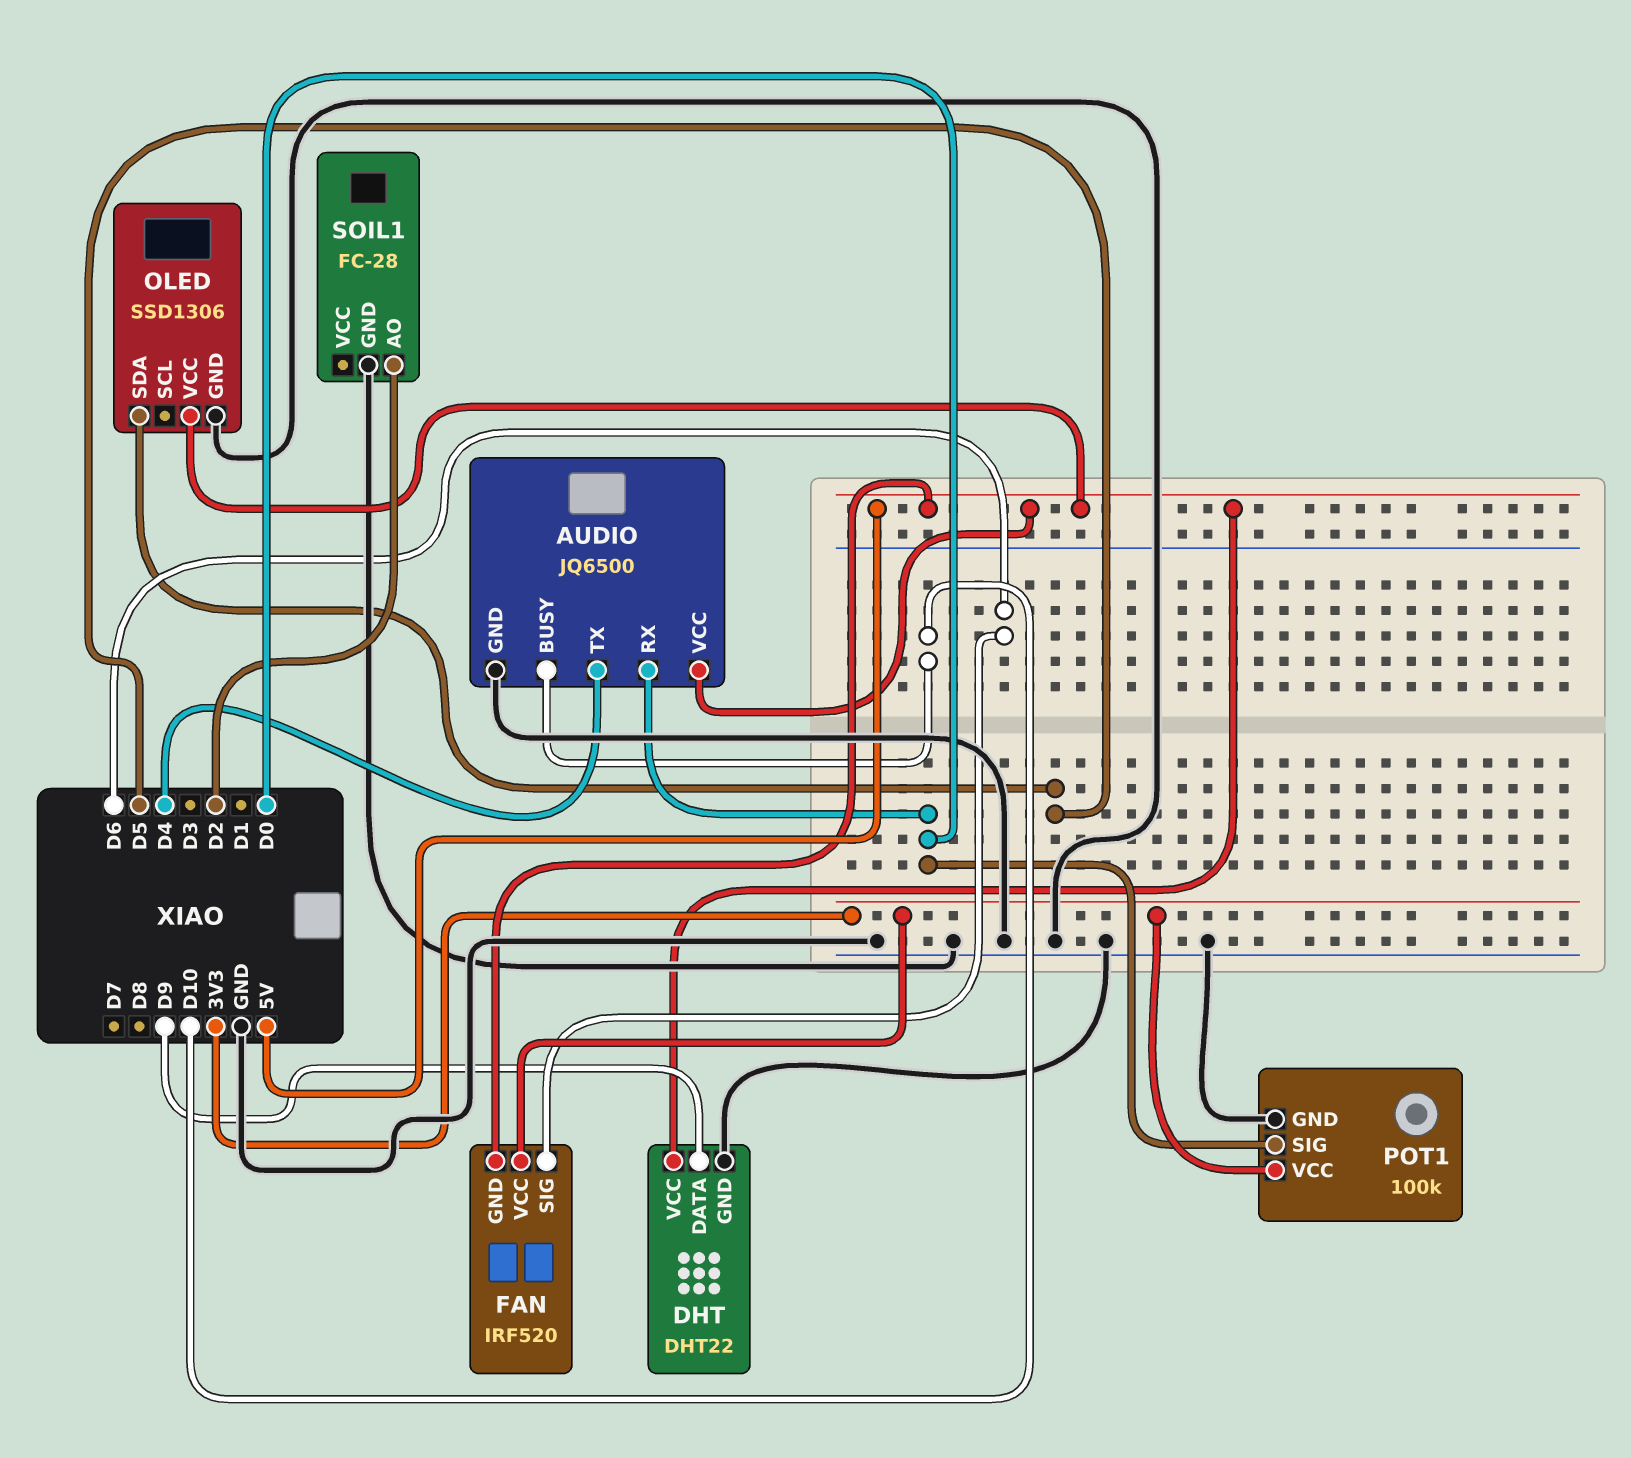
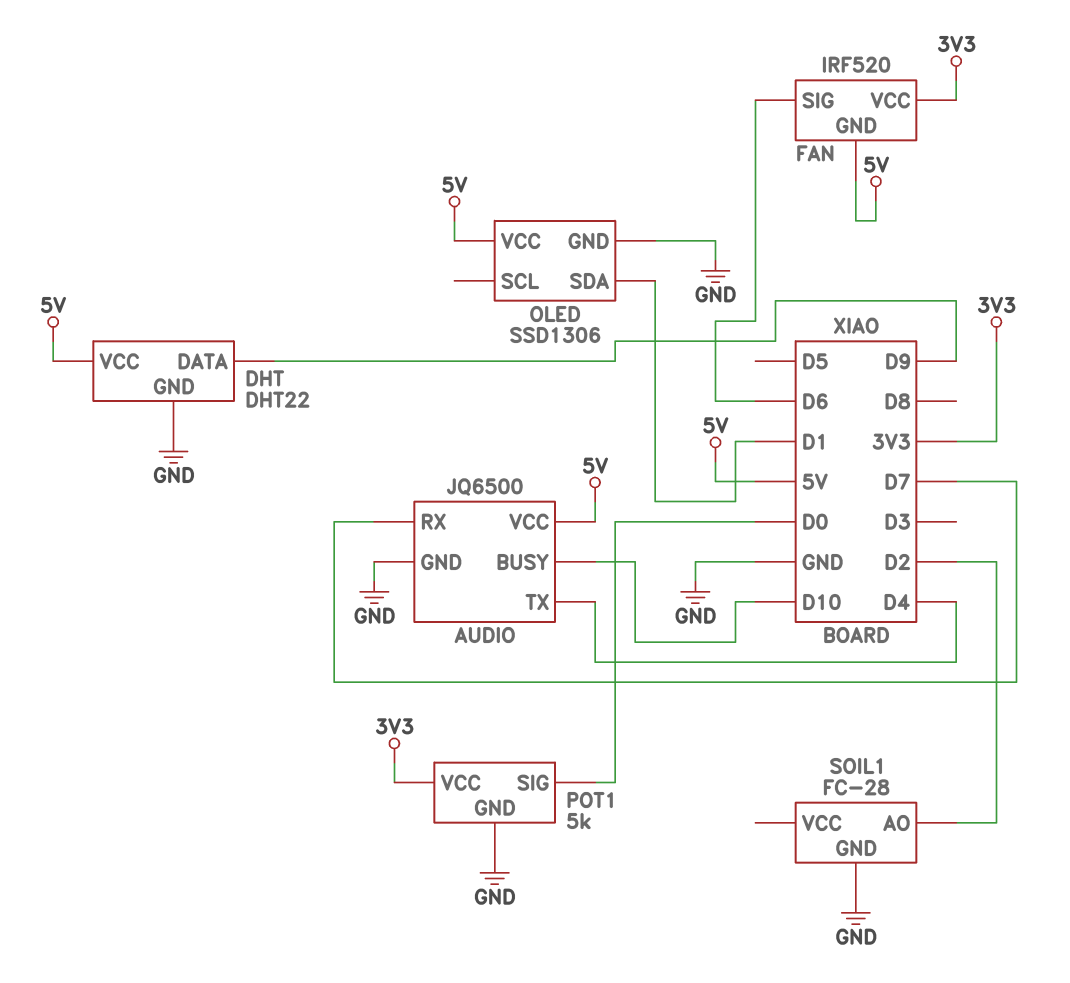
AUDIO pin RX: D0 -> D7
OLED pin SDA: D5 -> D1
POT1: 100k -> 5k

